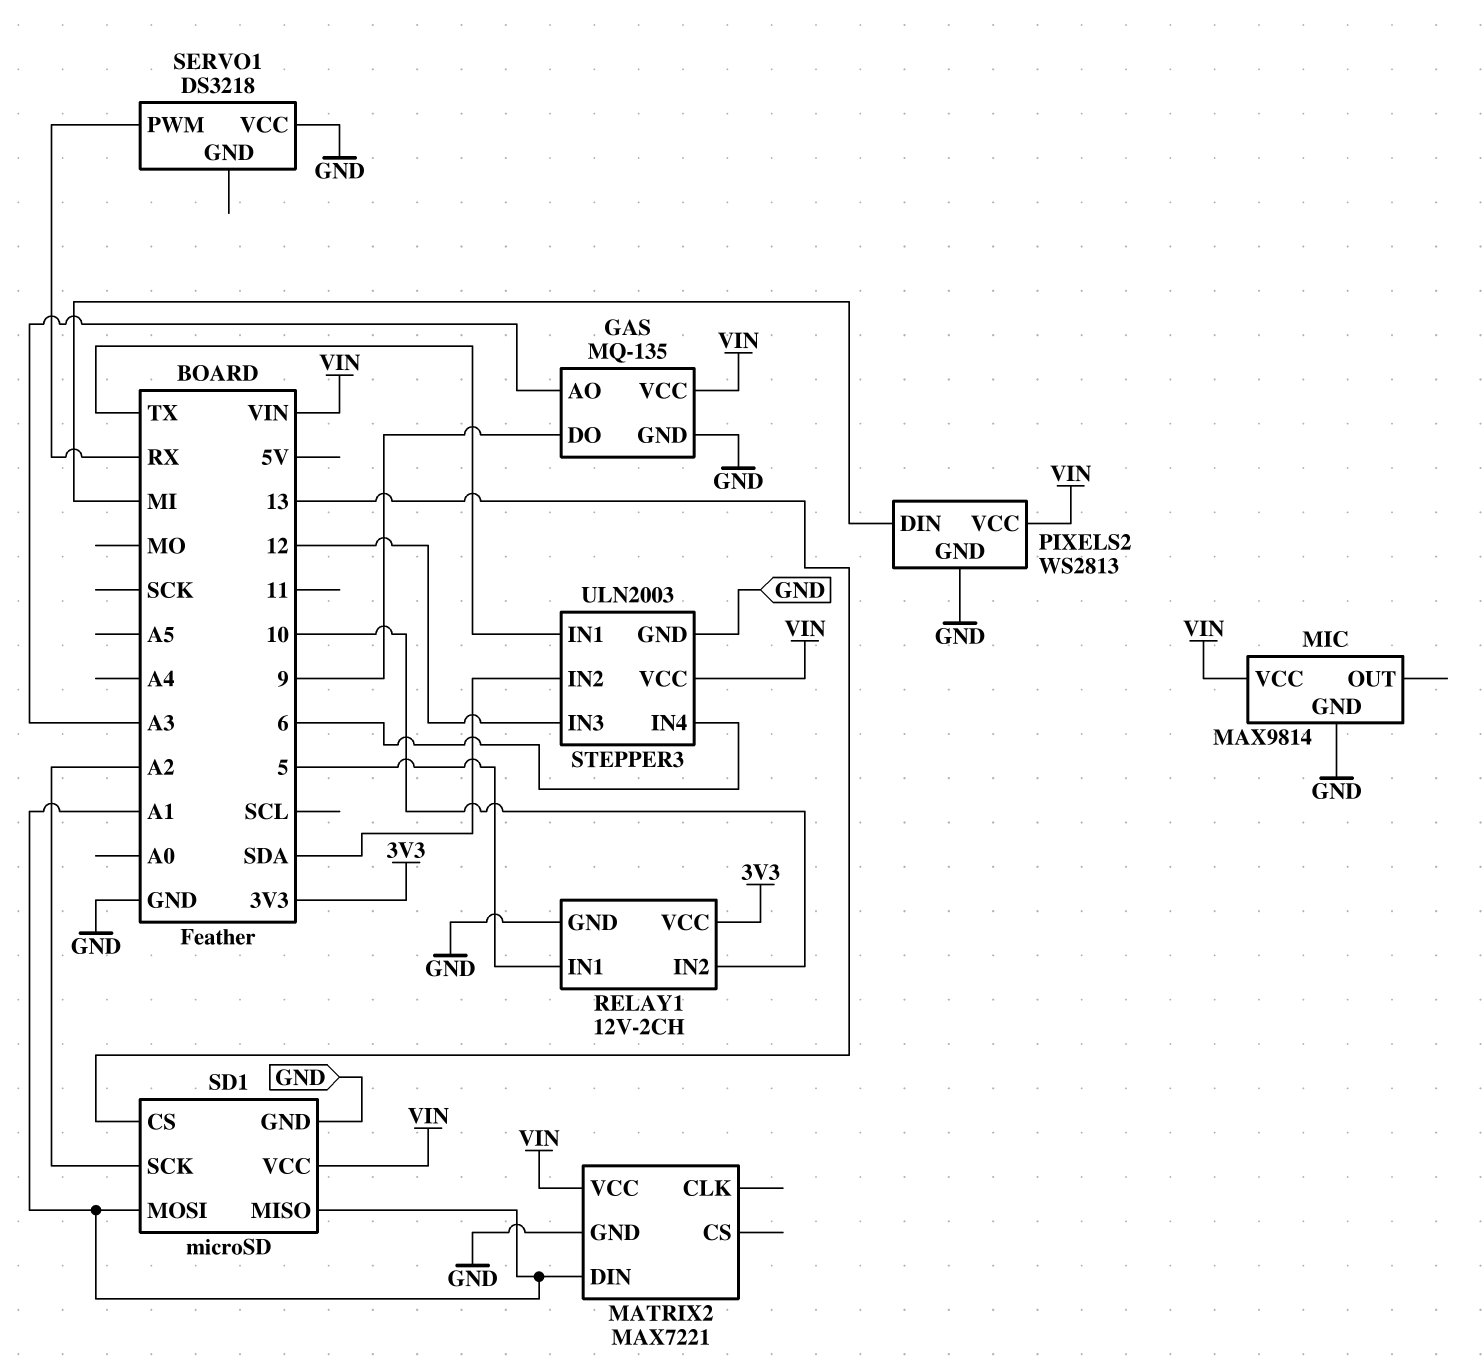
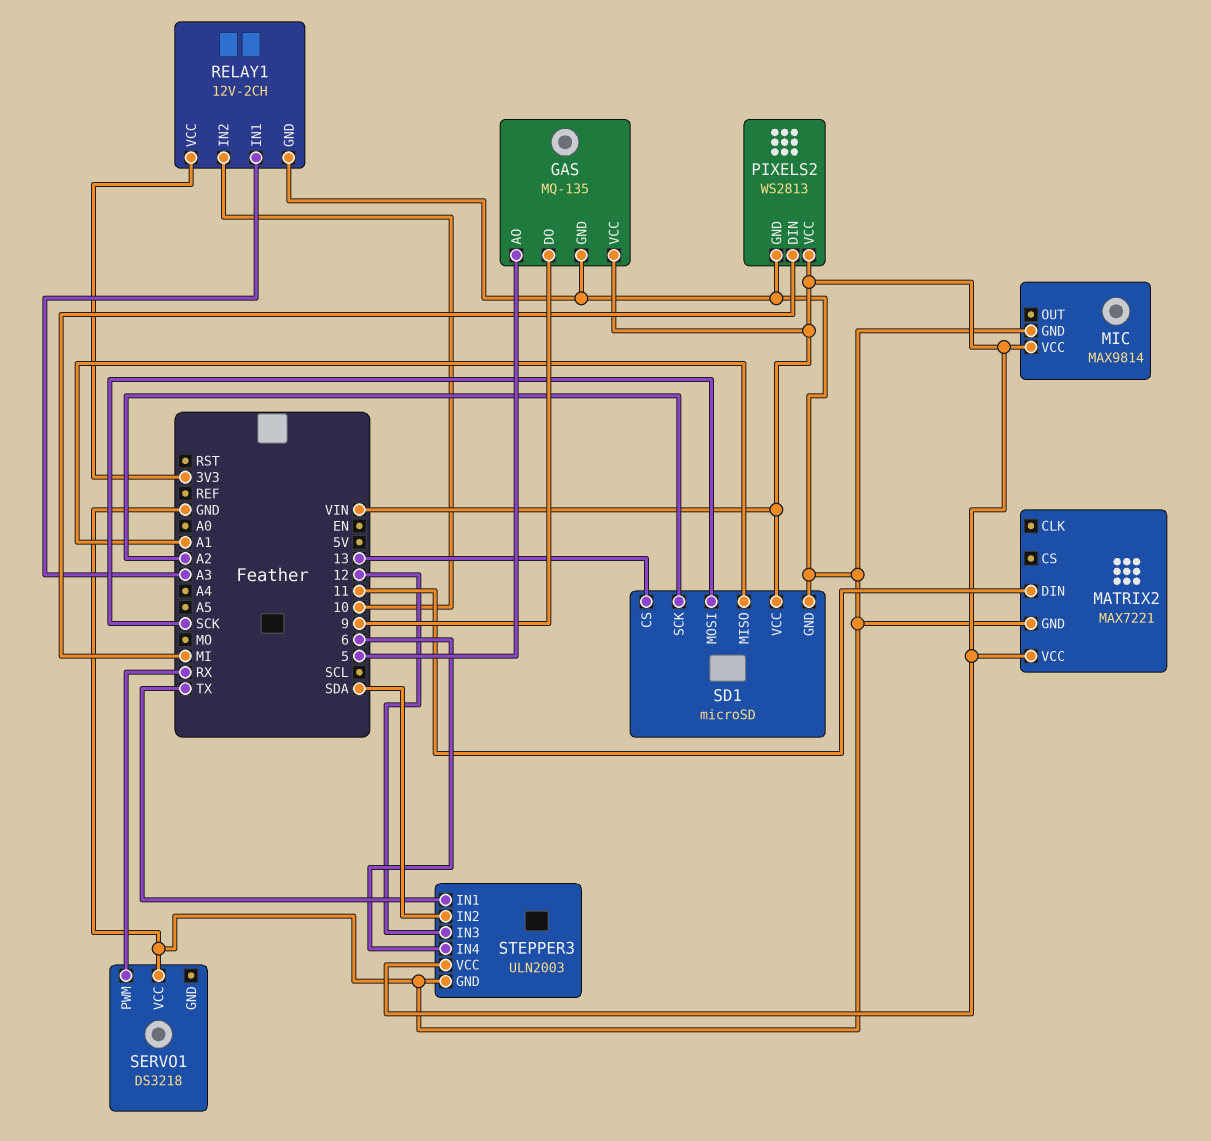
GAS pin AO: A3 -> 5
MATRIX2 pin DIN: A1 -> 11
RELAY1 pin IN1: 5 -> A3
SD1 pin MOSI: A1 -> SCK

